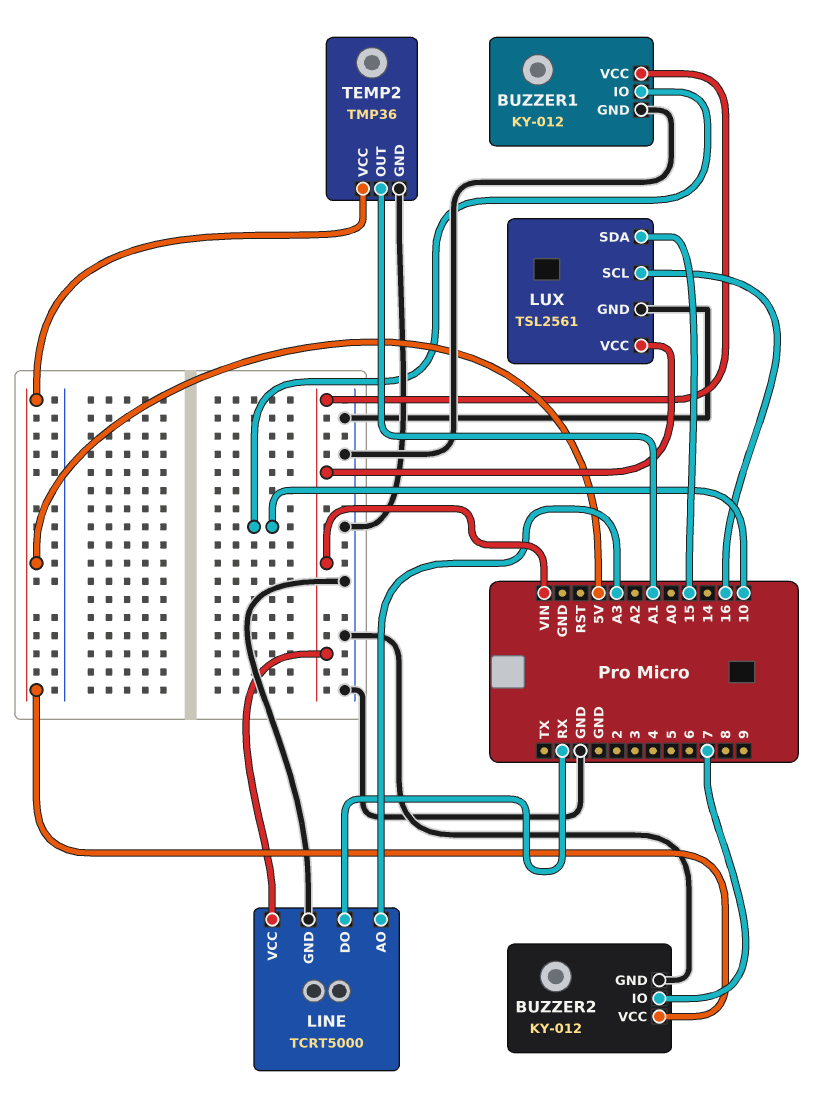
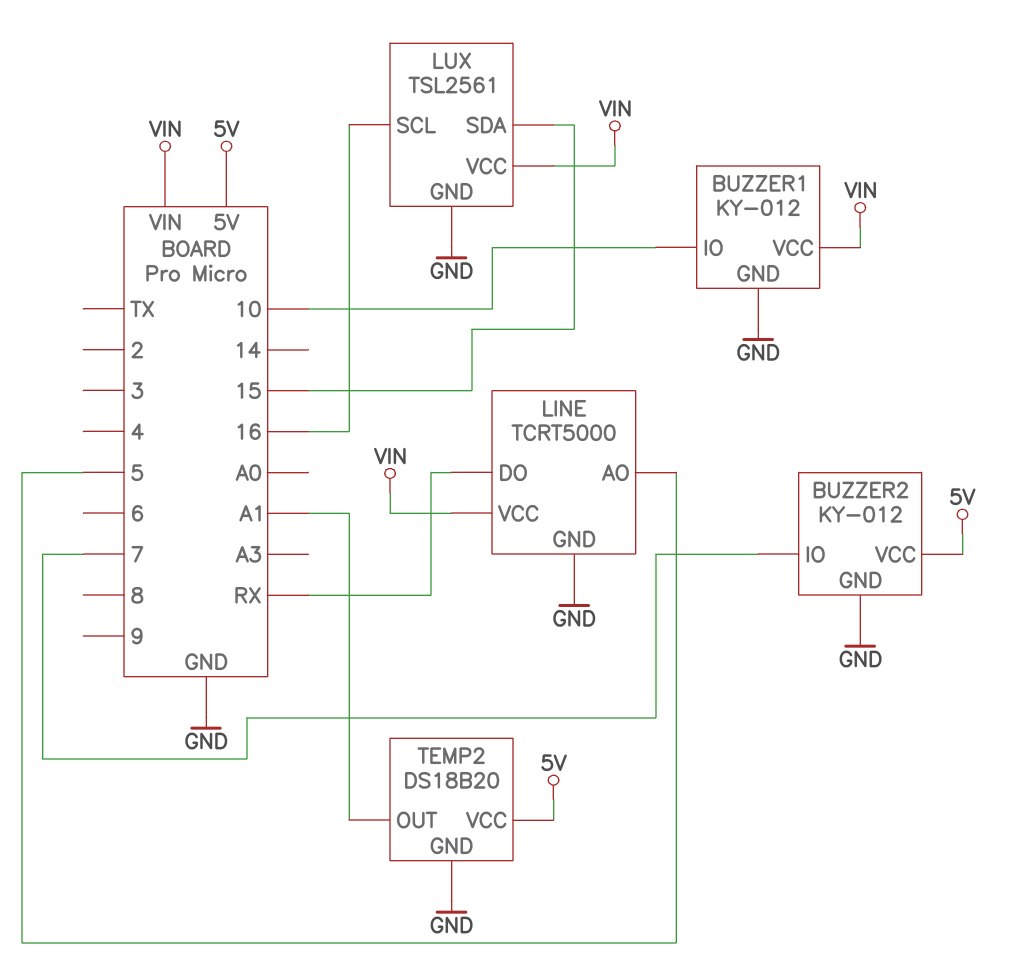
LINE pin AO: A3 -> 5
TEMP2: TMP36 -> DS18B20

